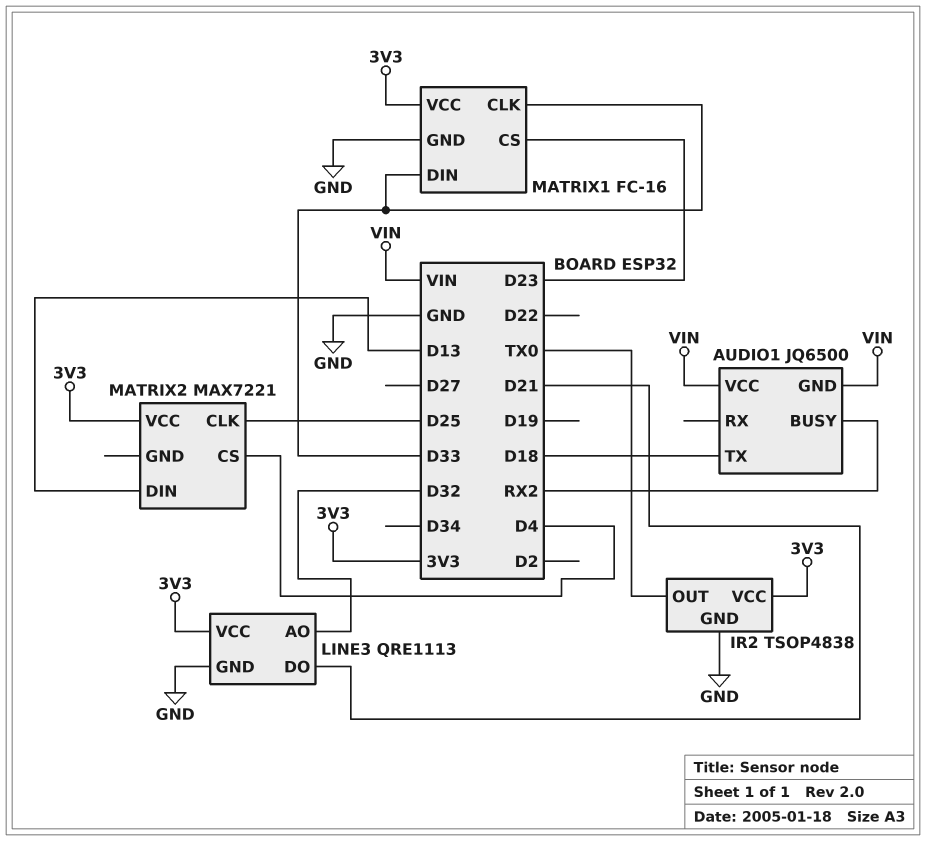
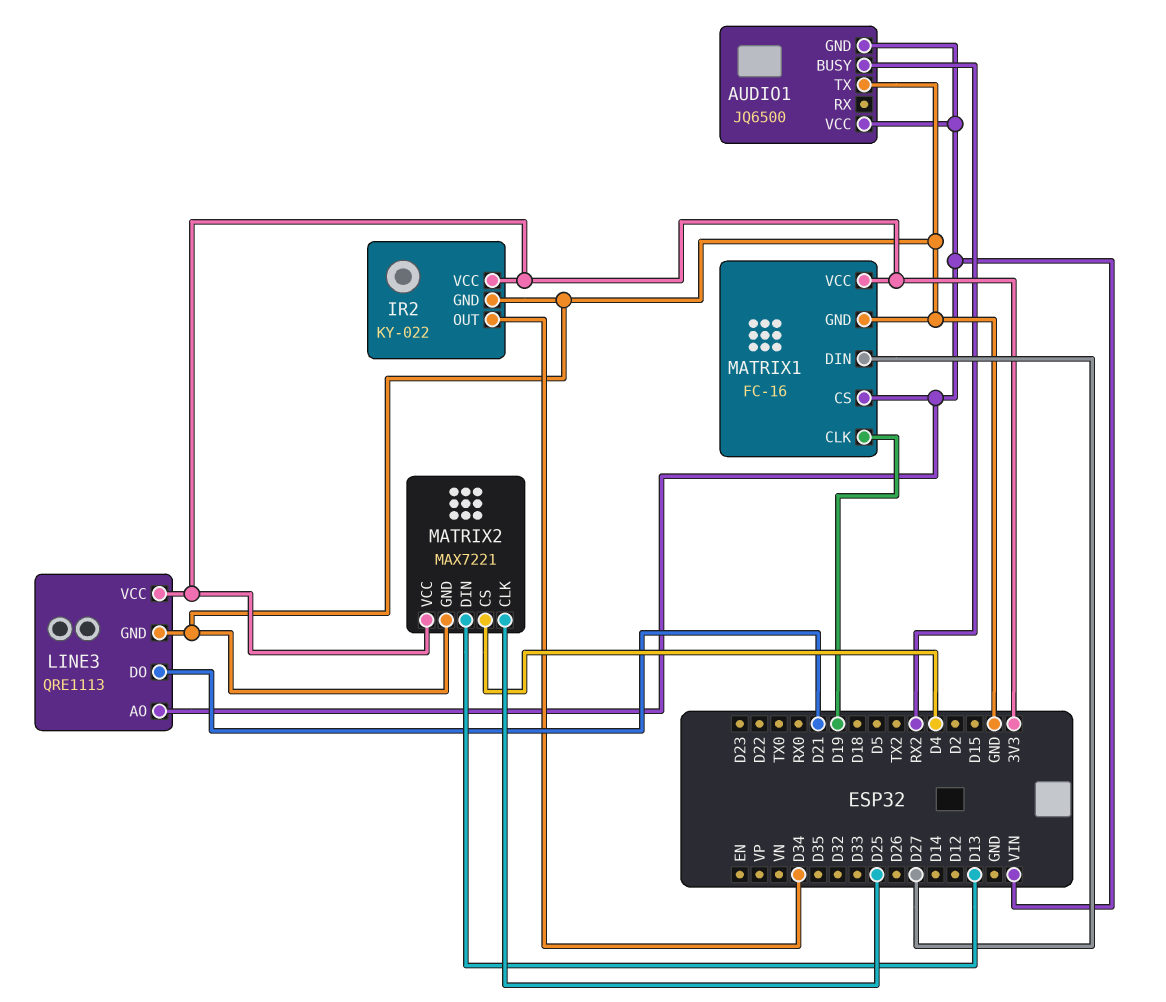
AUDIO1 pin TX: D18 -> GND
IR2: TSOP4838 -> KY-022
IR2 pin OUT: TX0 -> D34
LINE3 pin AO: D32 -> VIN
MATRIX1 pin CLK: D33 -> D19
MATRIX1 pin CS: D23 -> VIN
MATRIX1 pin DIN: D33 -> D27
MATRIX2 pin GND: none -> GND

